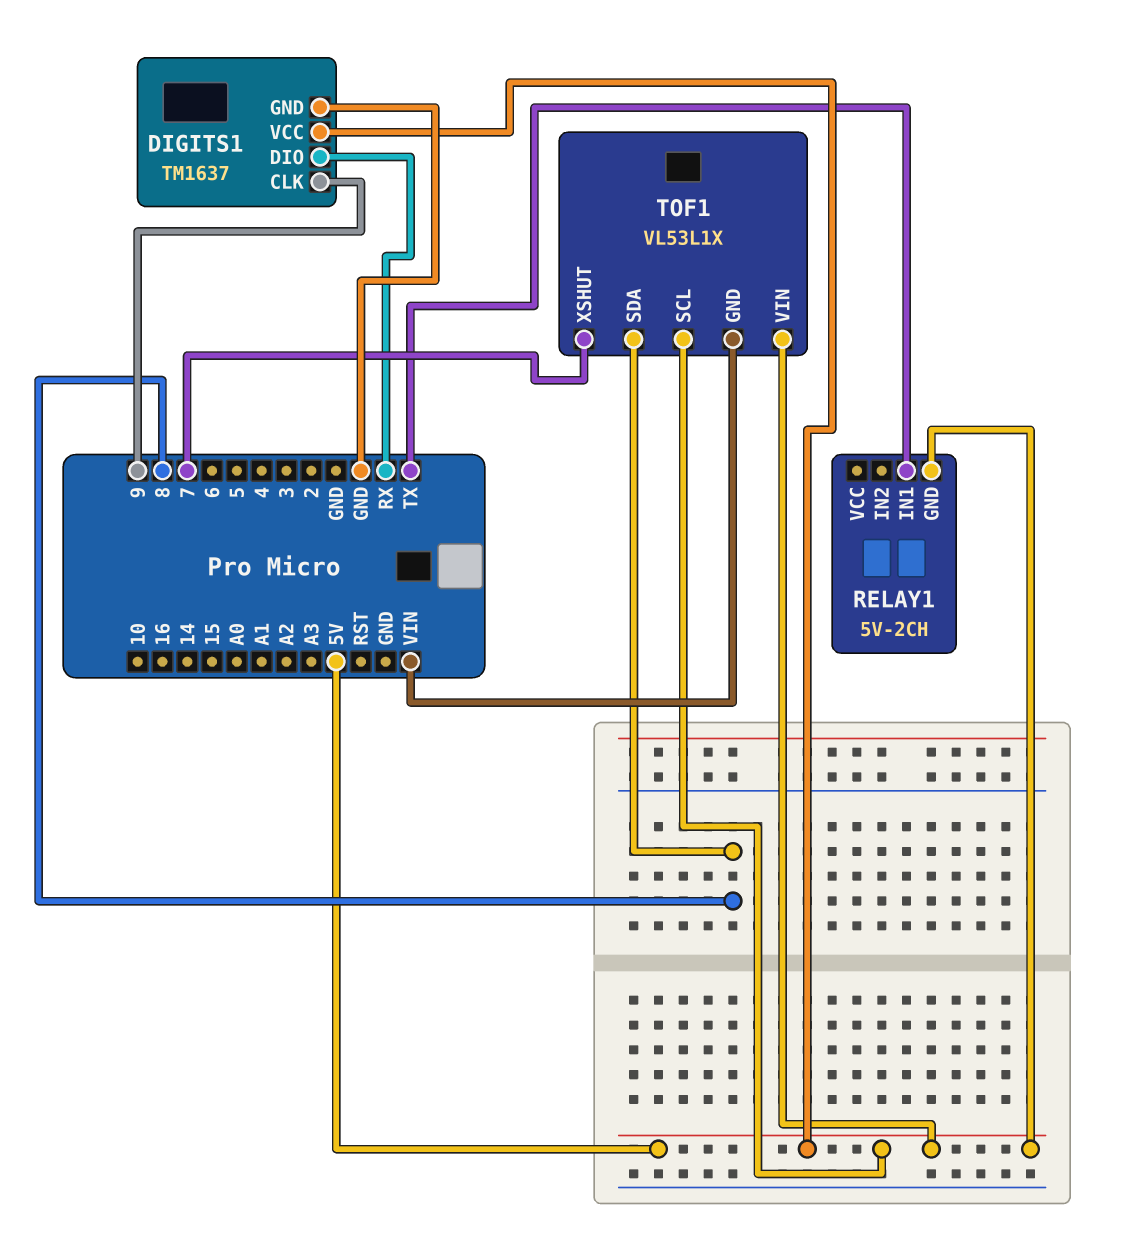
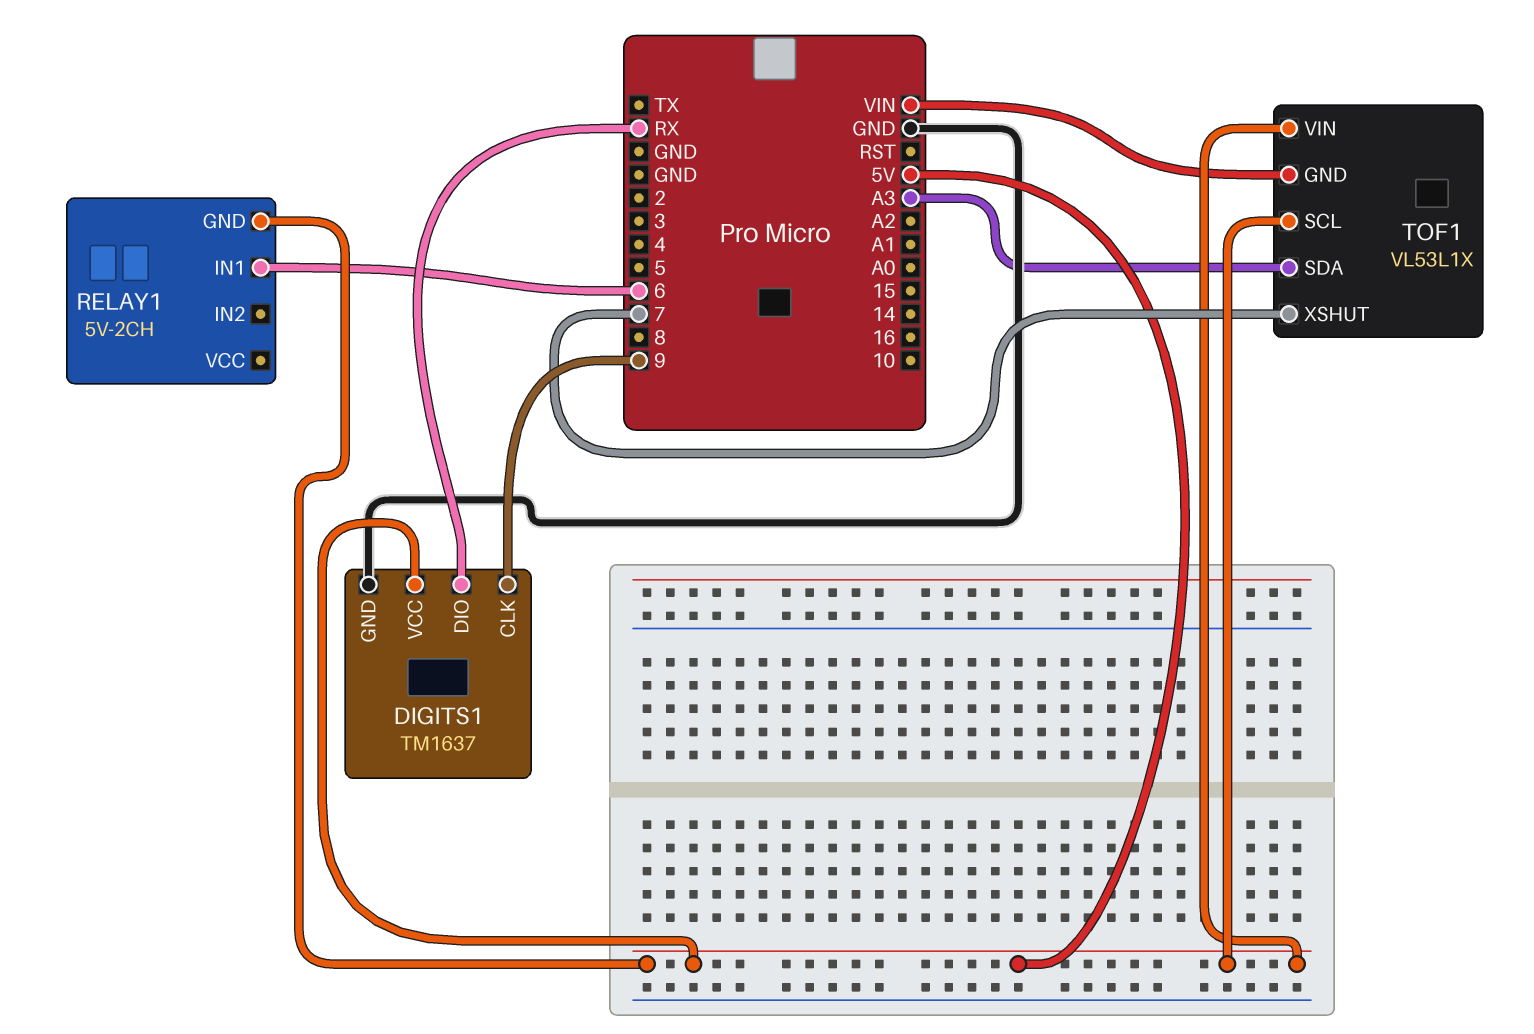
RELAY1 pin IN1: TX -> 6
TOF1 pin SDA: 8 -> A3

